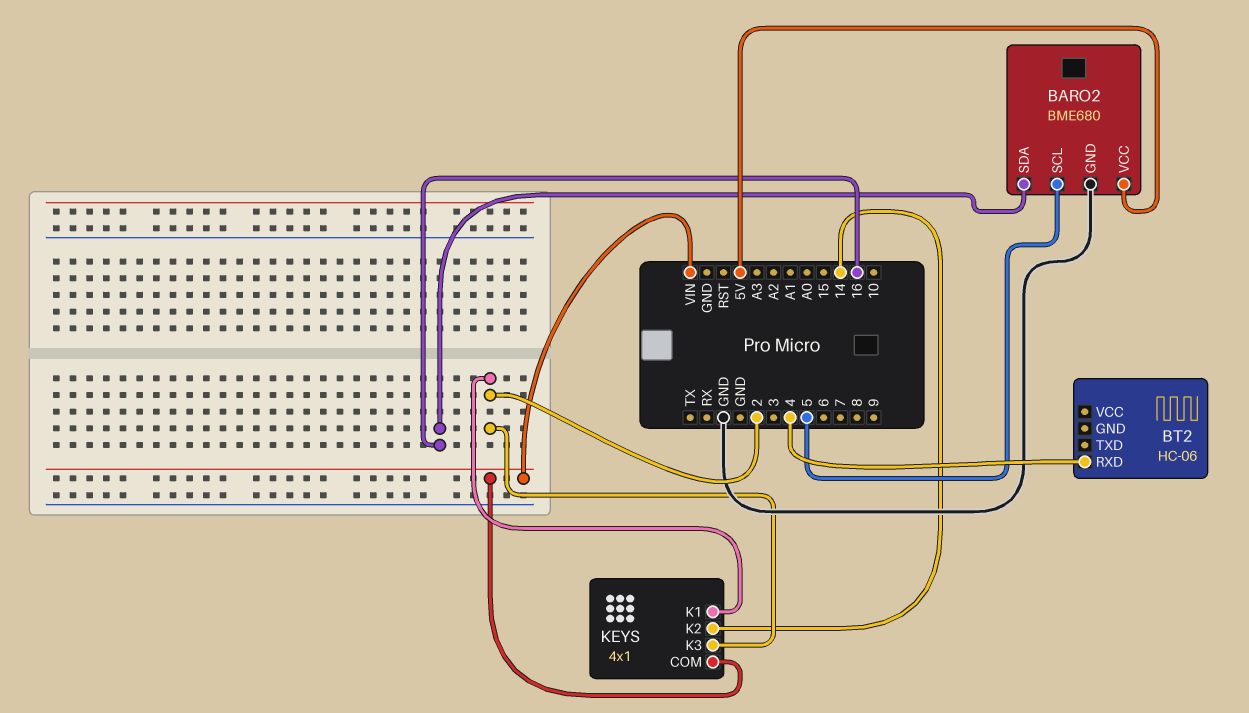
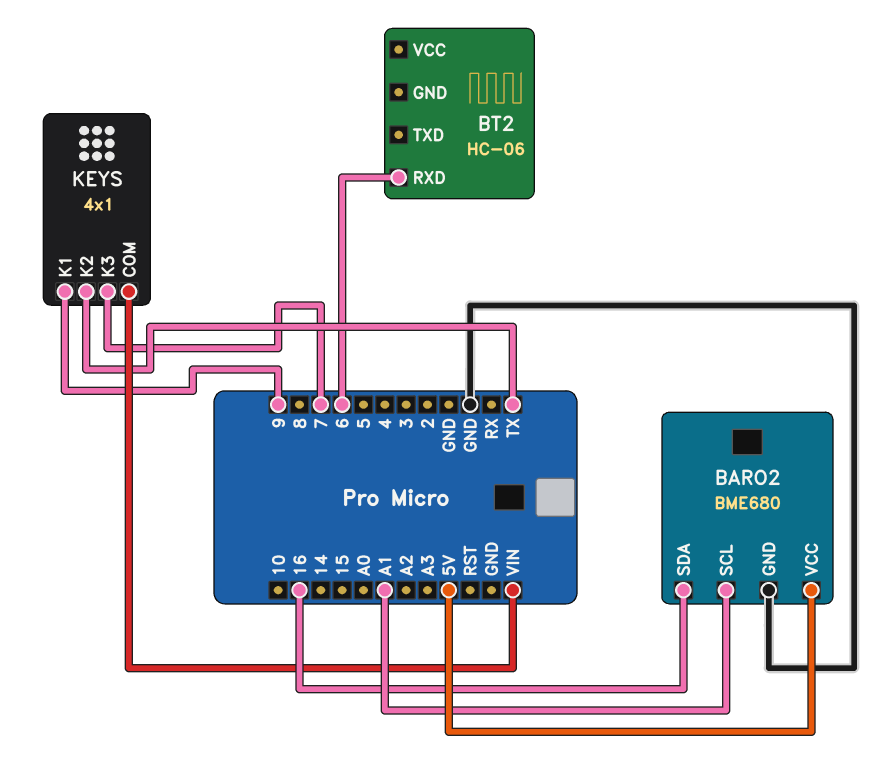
BARO2 pin SCL: 5 -> A1
BT2 pin RXD: 4 -> 6
KEYS pin K1: 2 -> 9
KEYS pin K2: 14 -> TX
KEYS pin K3: 2 -> 7

